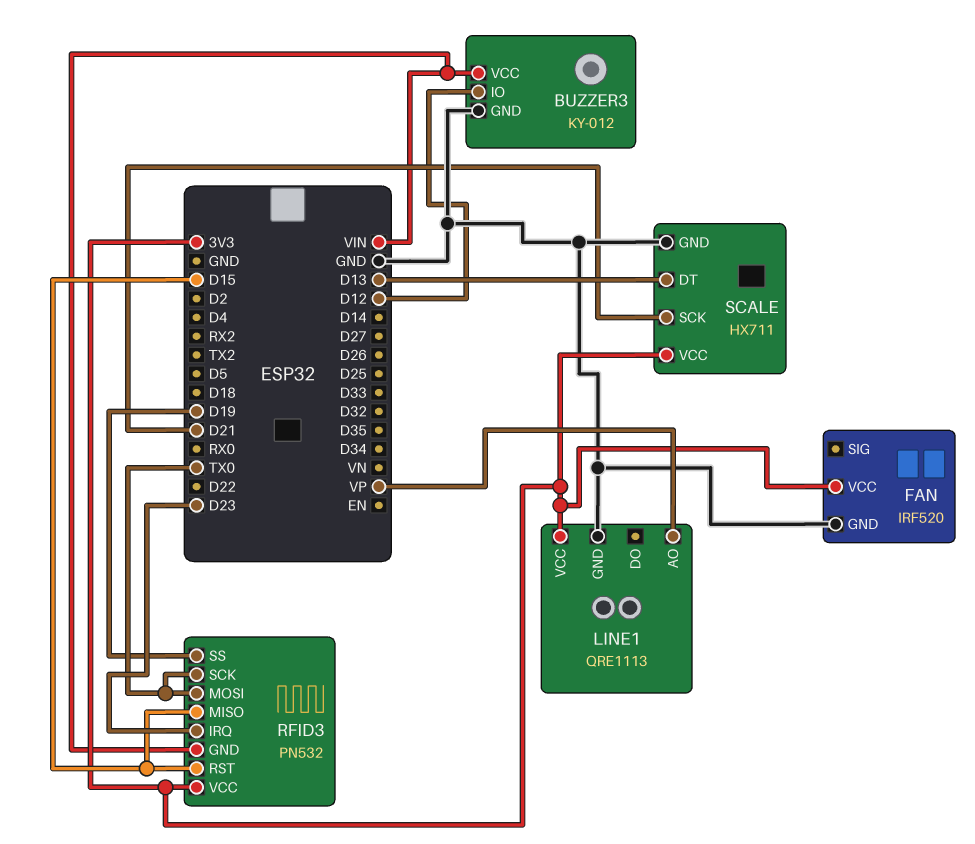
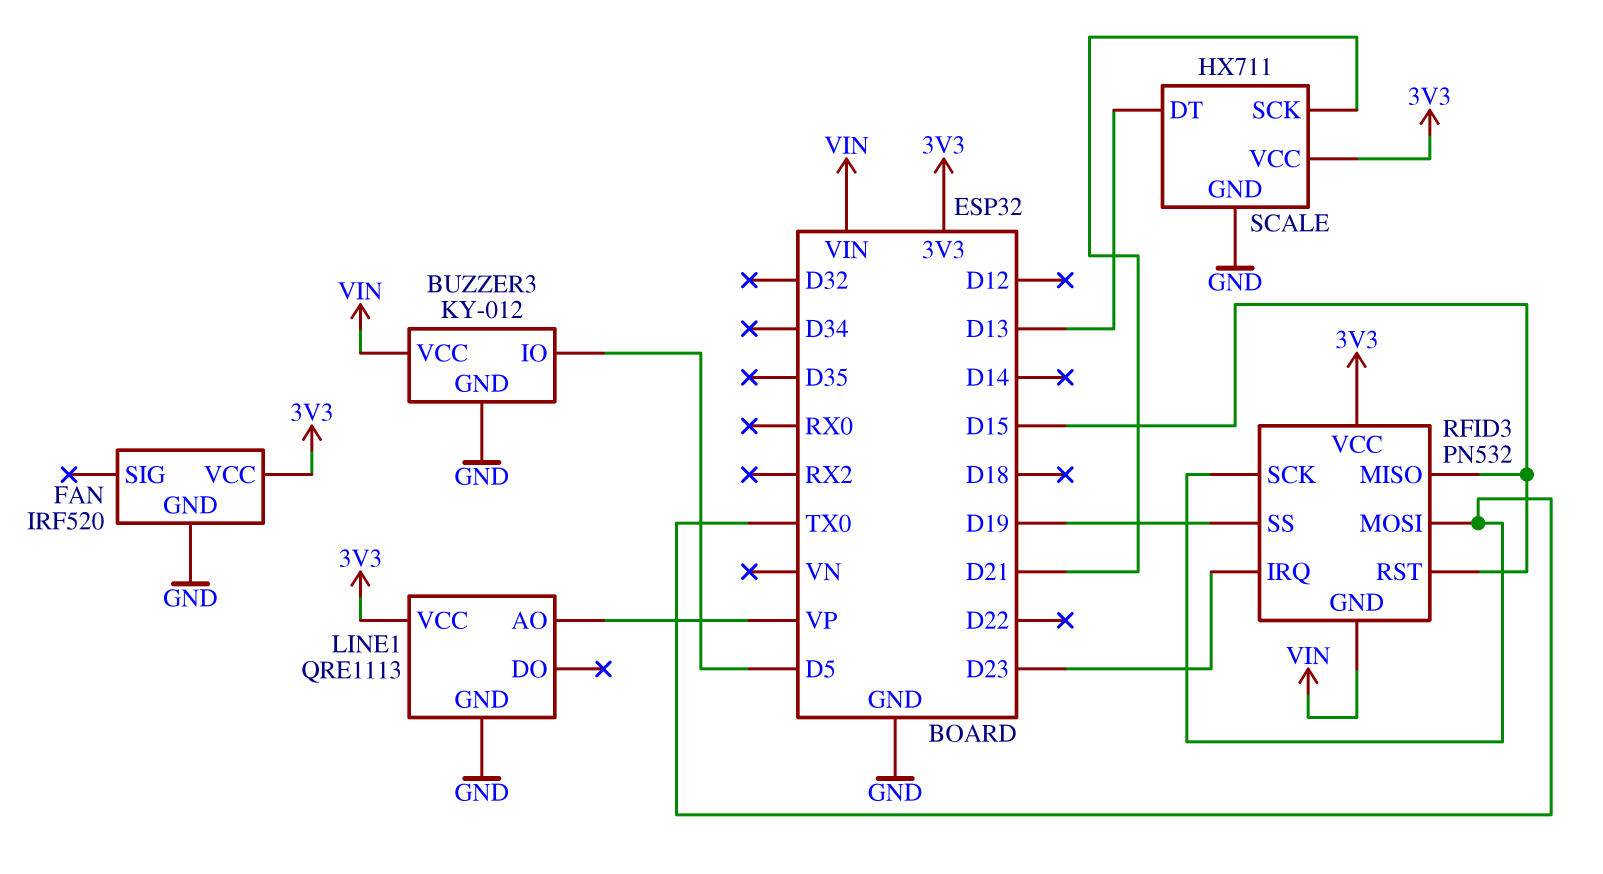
BUZZER3 pin IO: D12 -> D5

